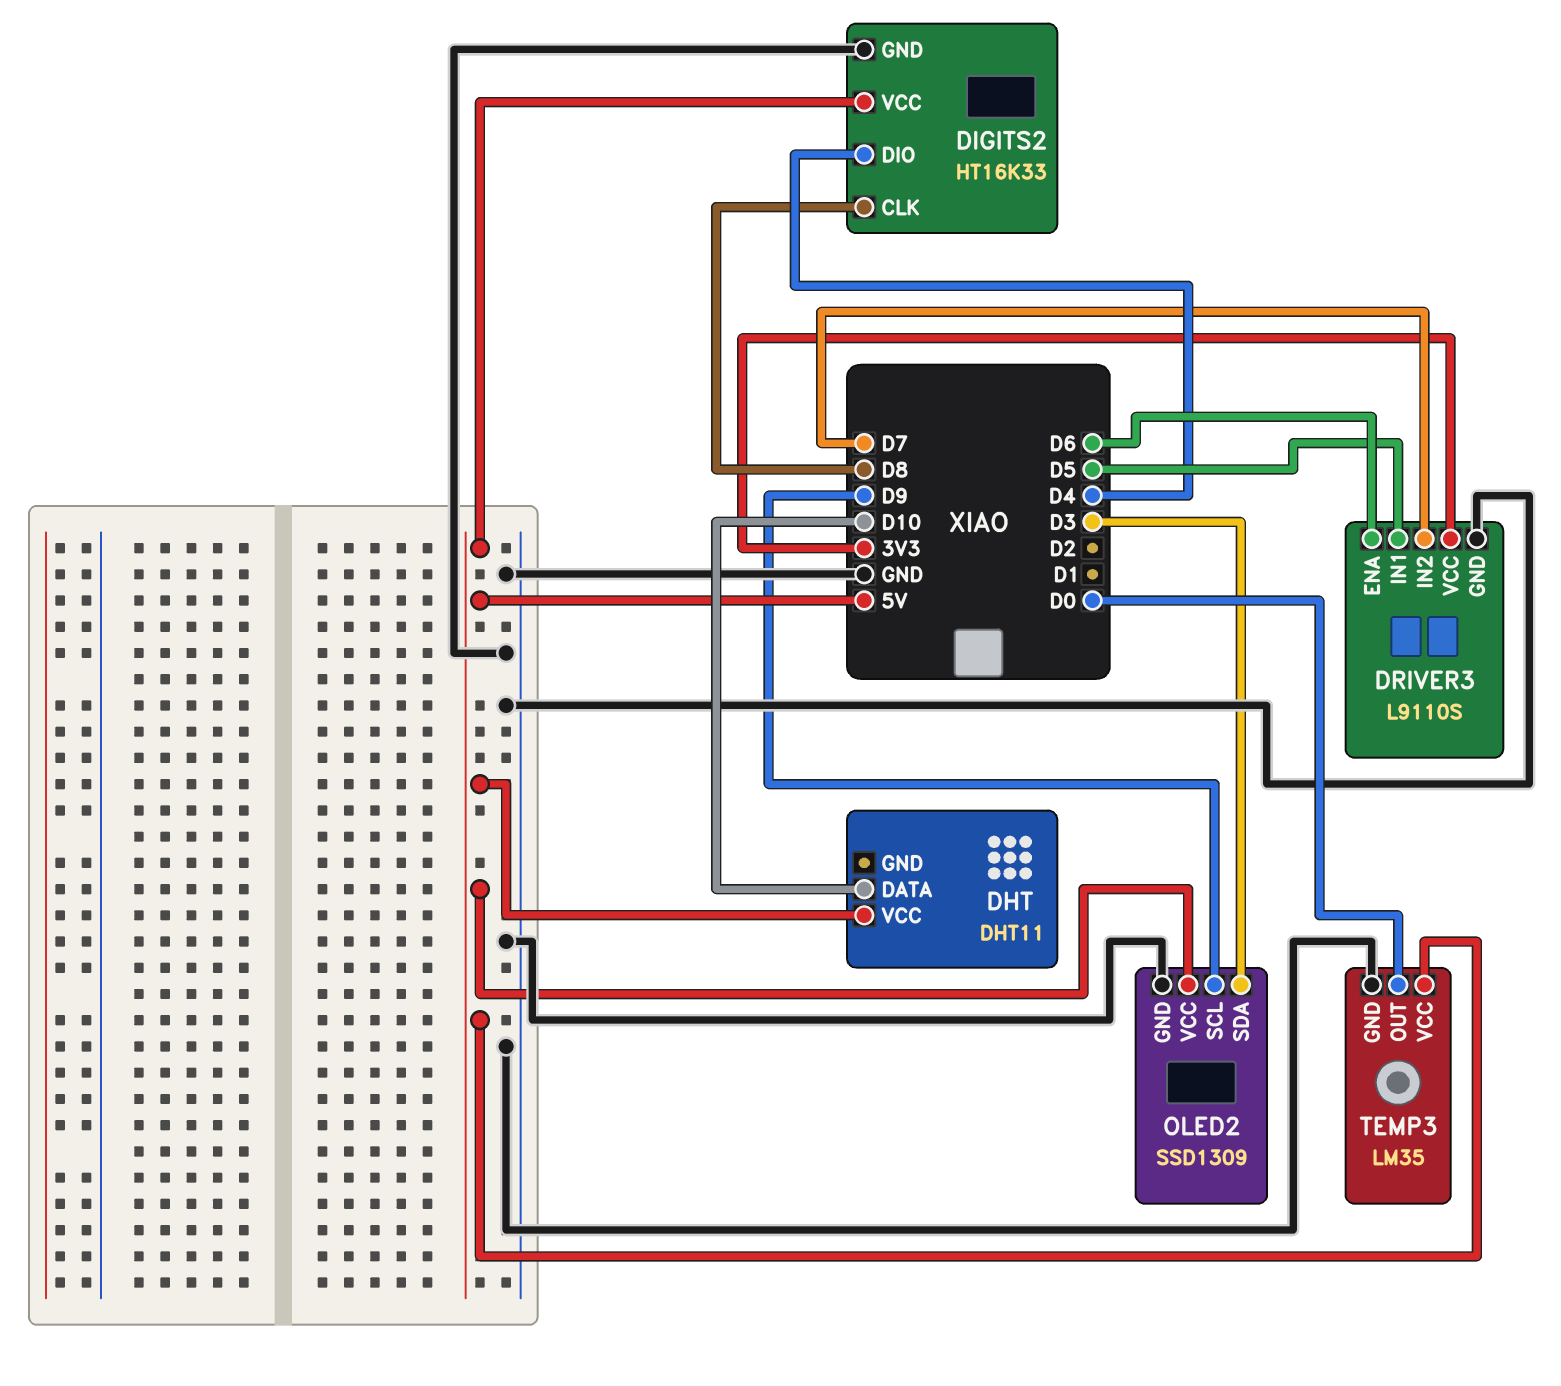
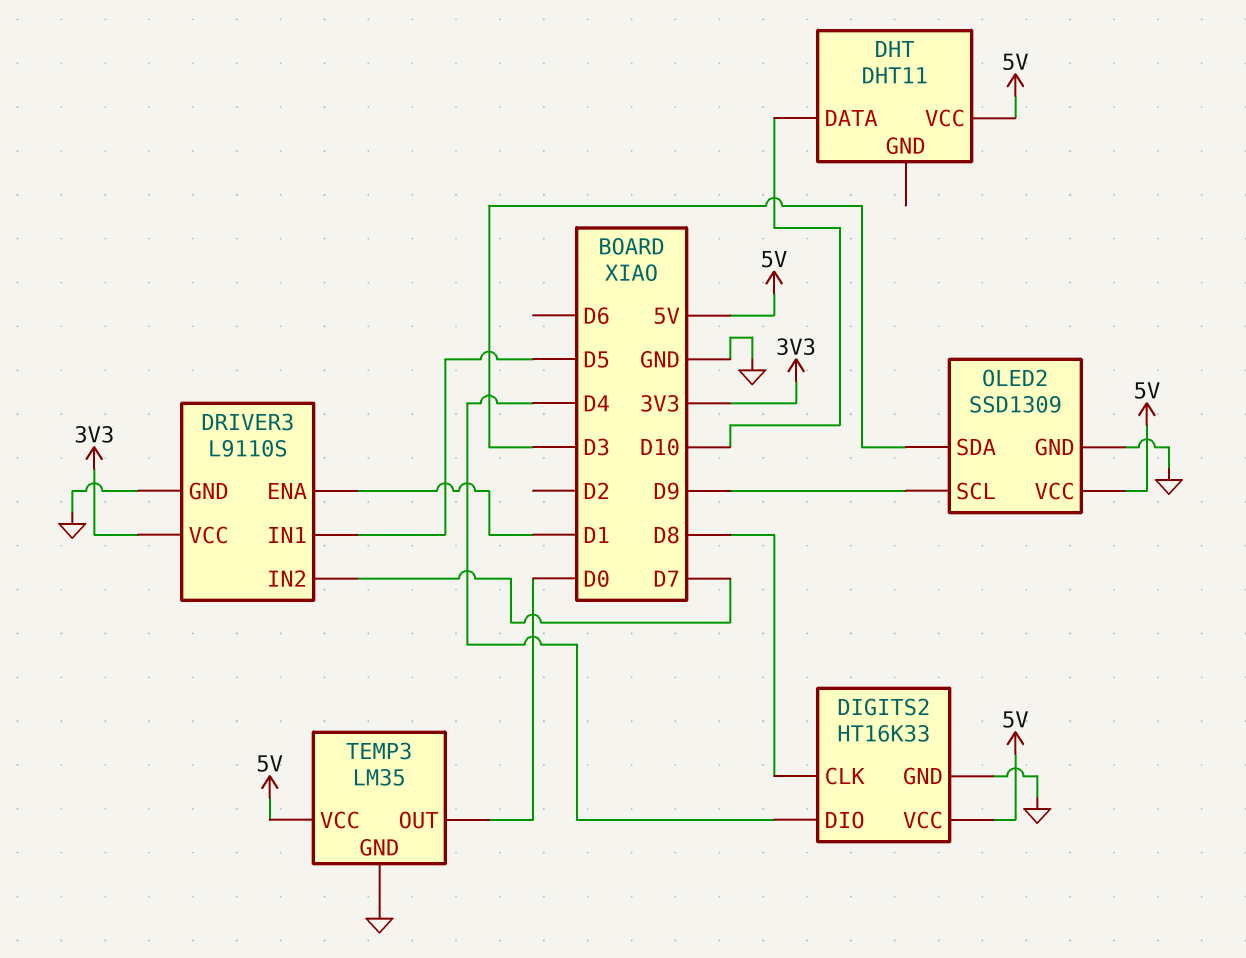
DRIVER3 pin ENA: D6 -> D1

